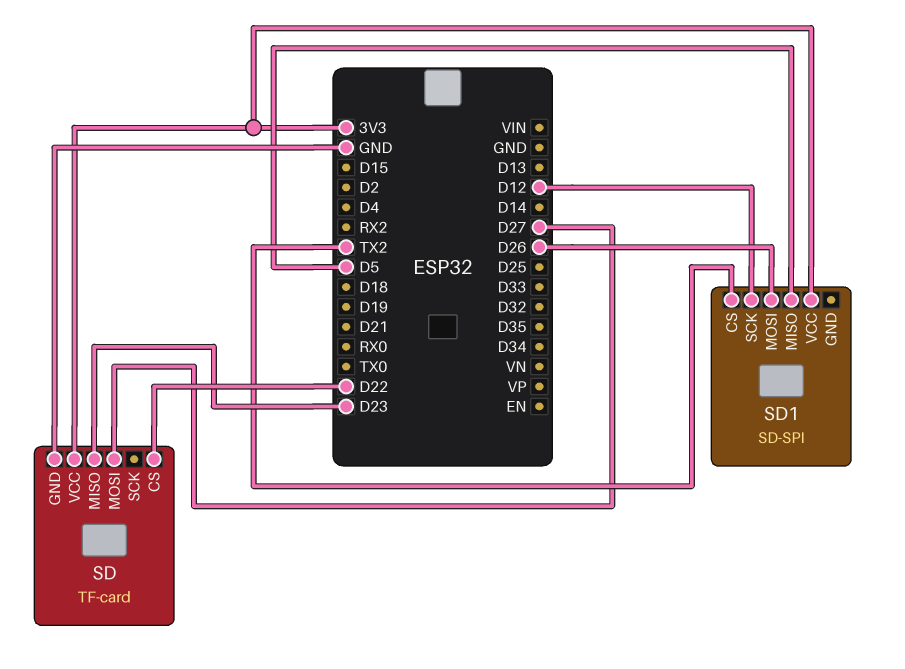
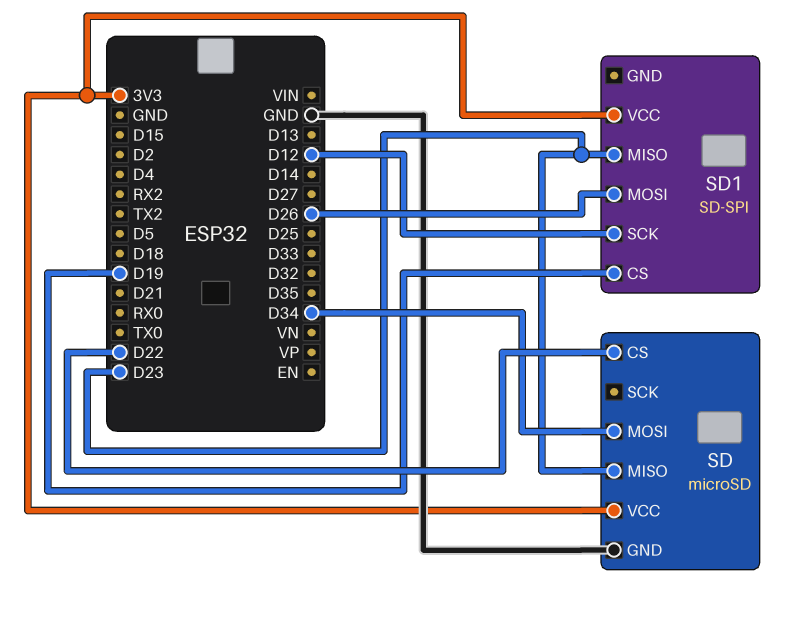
SD: TF-card -> microSD
SD pin MOSI: D27 -> D34
SD1 pin CS: TX2 -> D19
SD1 pin MISO: D5 -> D23

